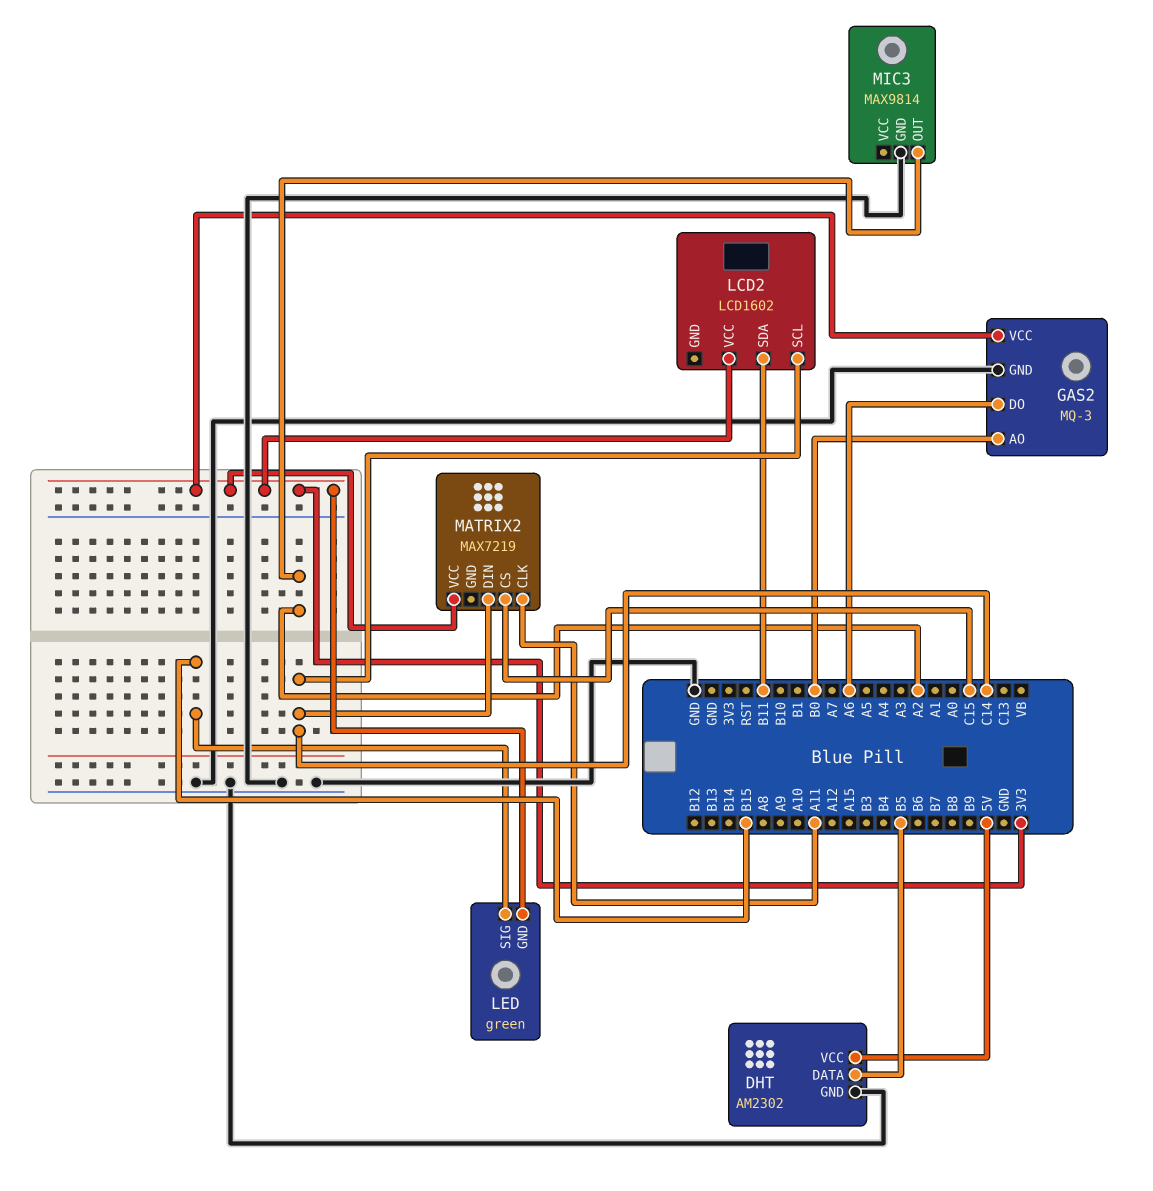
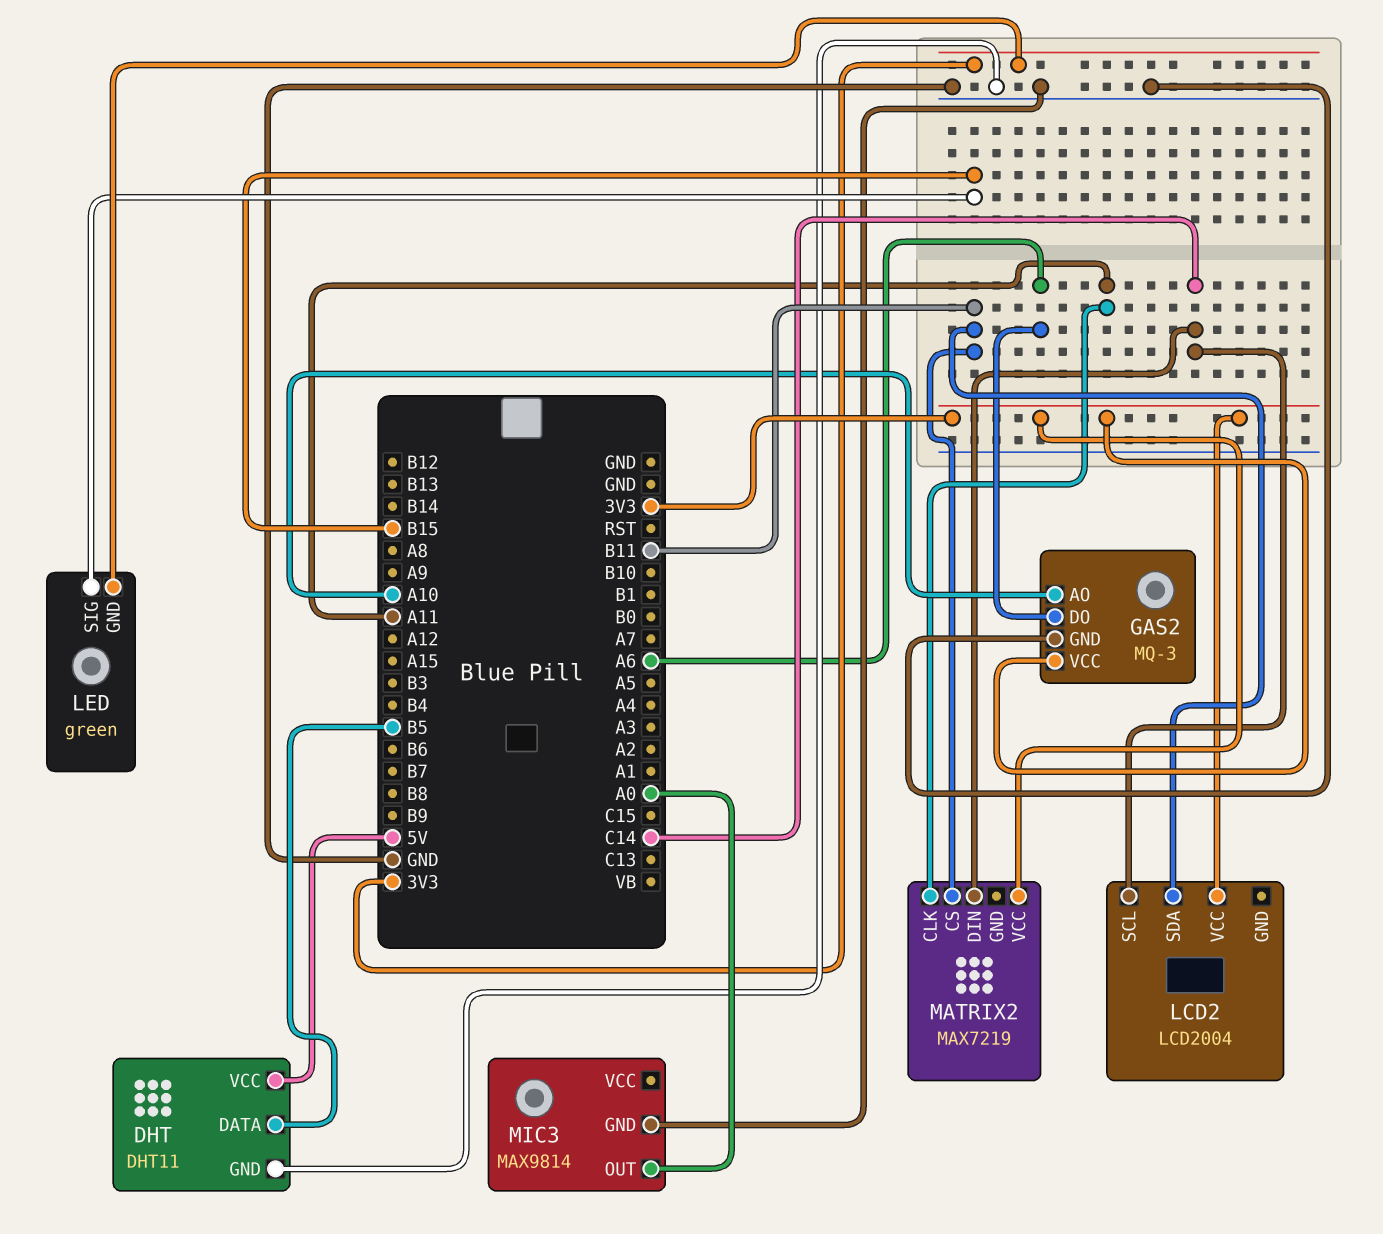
DHT: AM2302 -> DHT11
GAS2 pin AO: B0 -> A10
LCD2: LCD1602 -> LCD2004
MATRIX2 pin CS: C15 -> B11
MIC3 pin OUT: A2 -> A0

